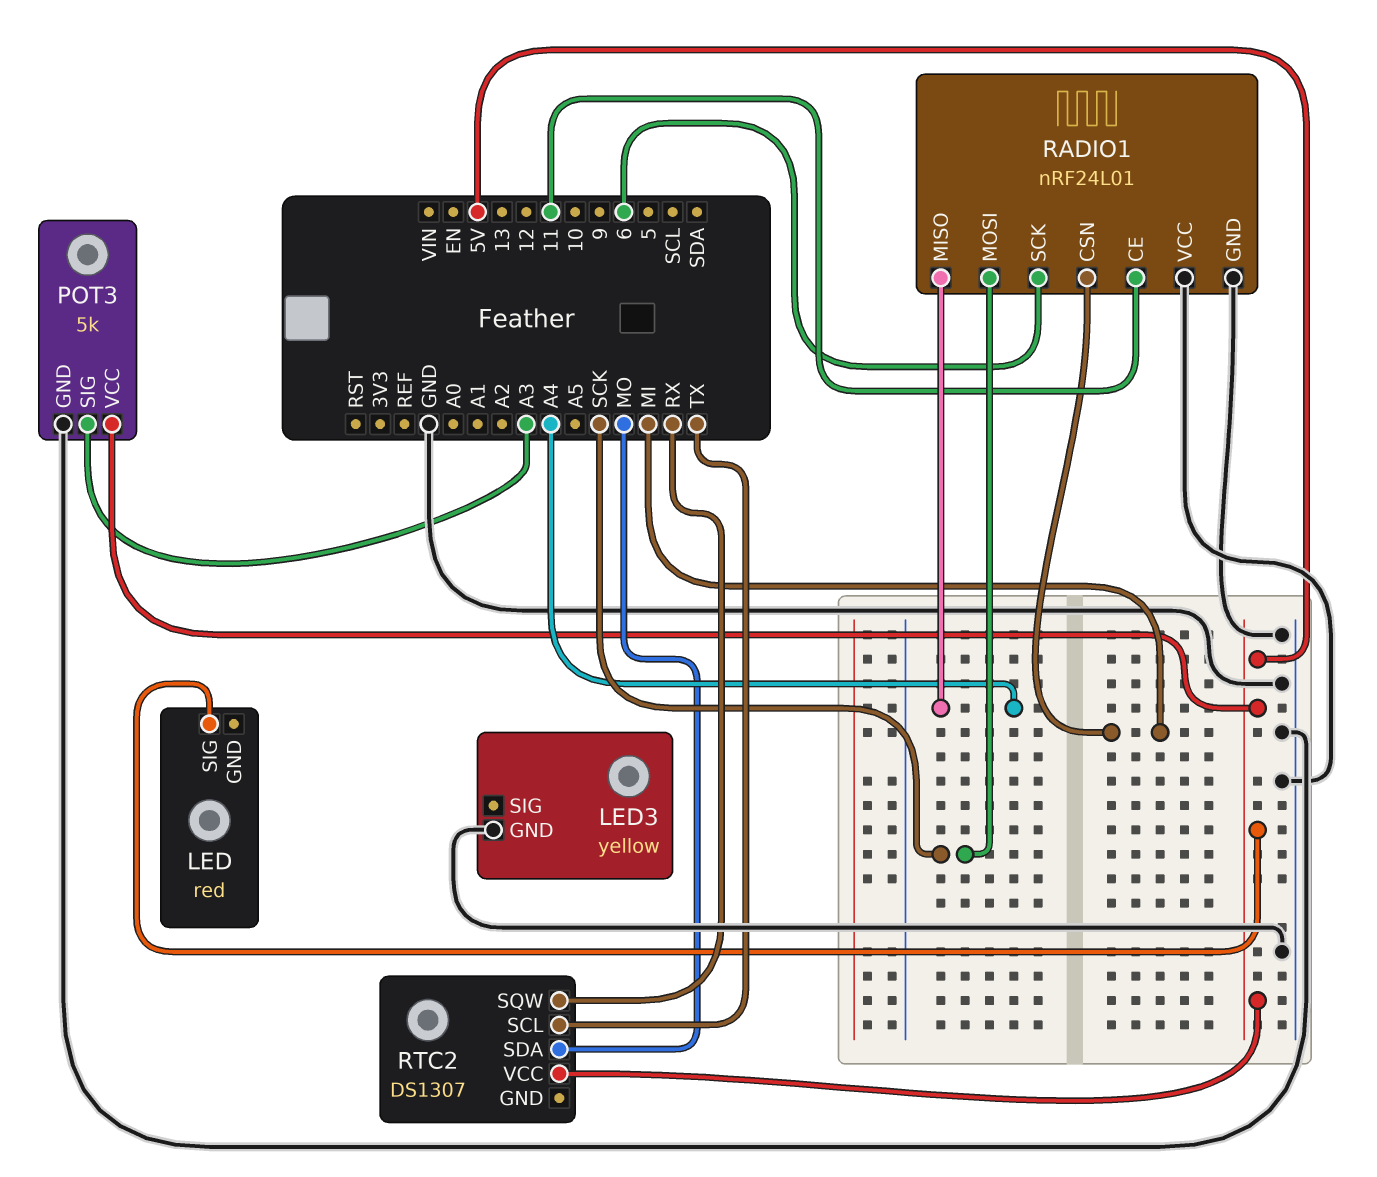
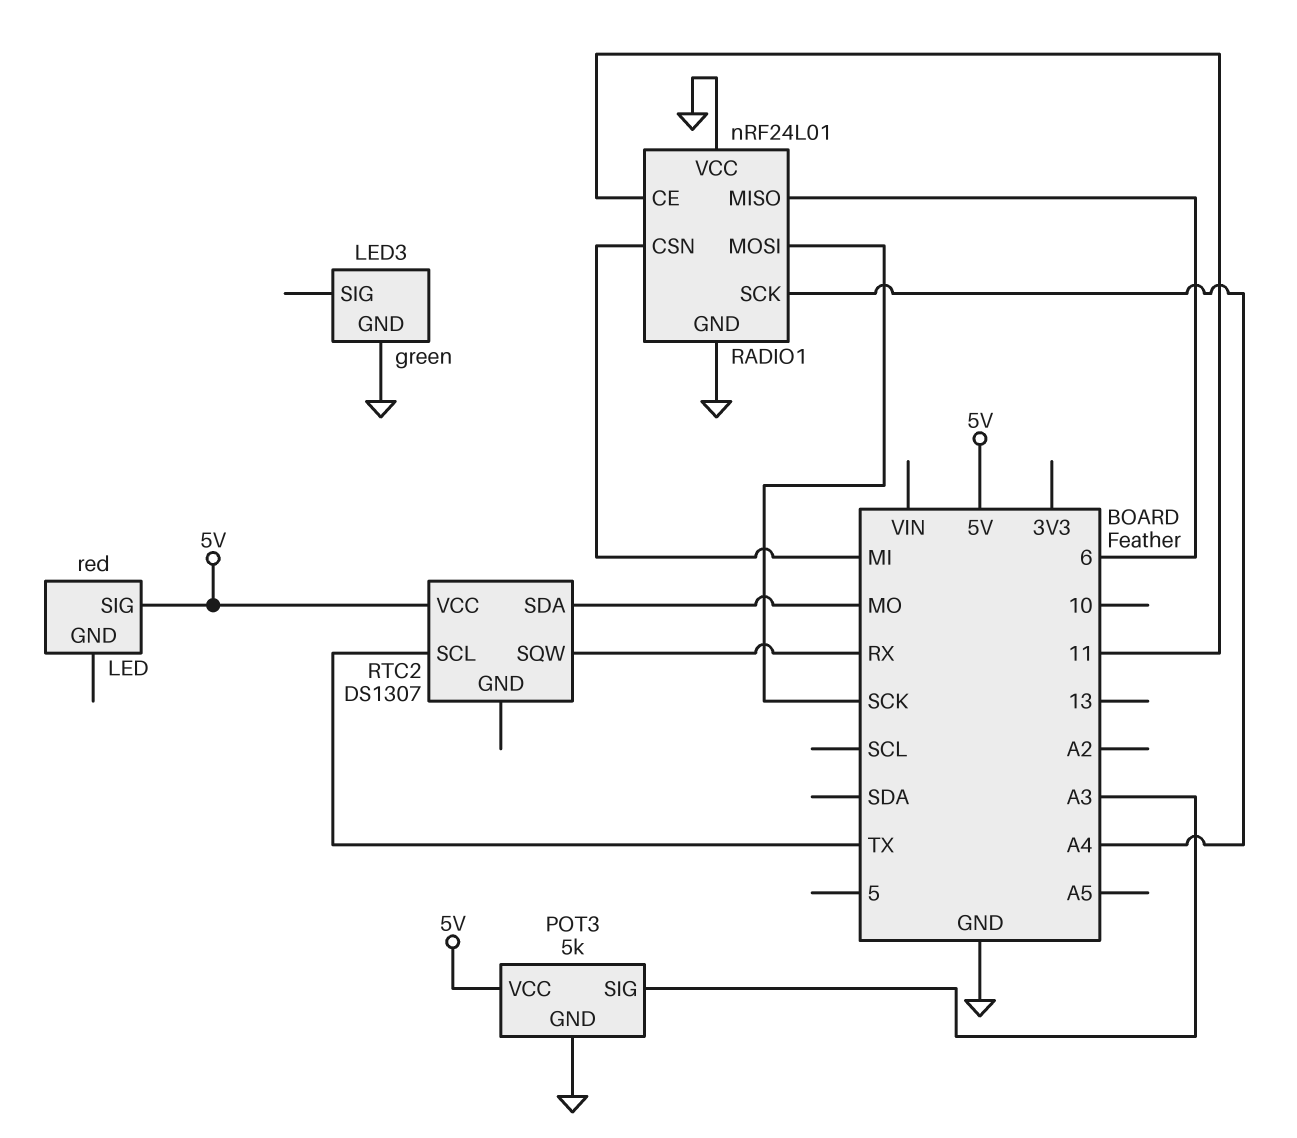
LED3: yellow -> green
RADIO1 pin MISO: A4 -> 6
RADIO1 pin SCK: 6 -> A4

